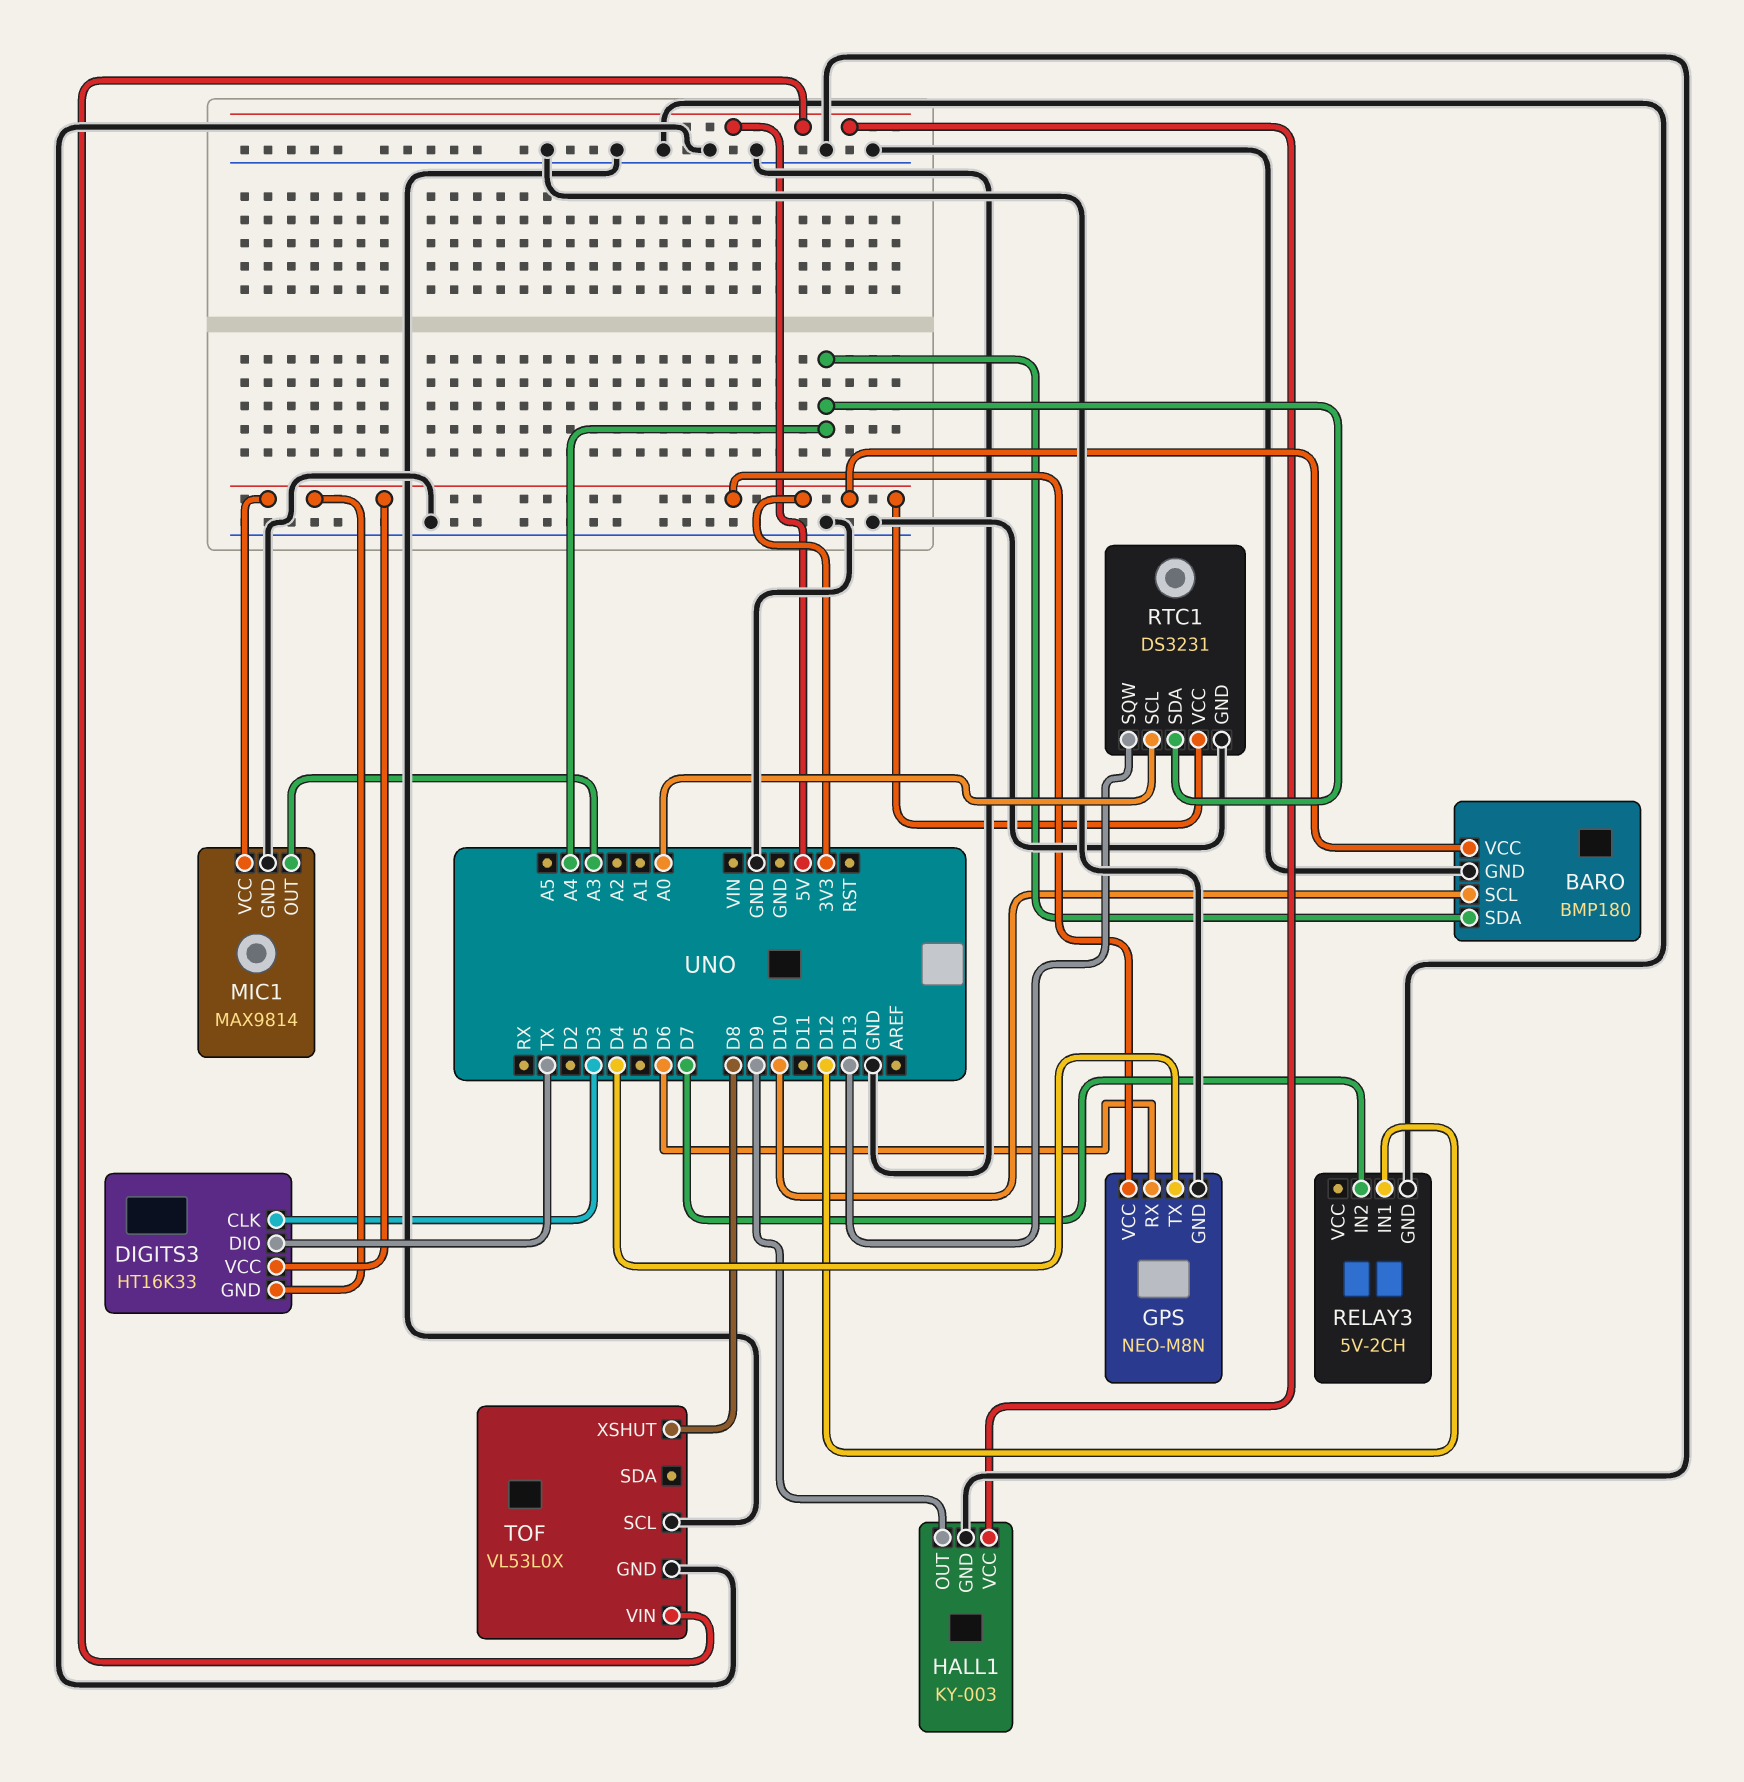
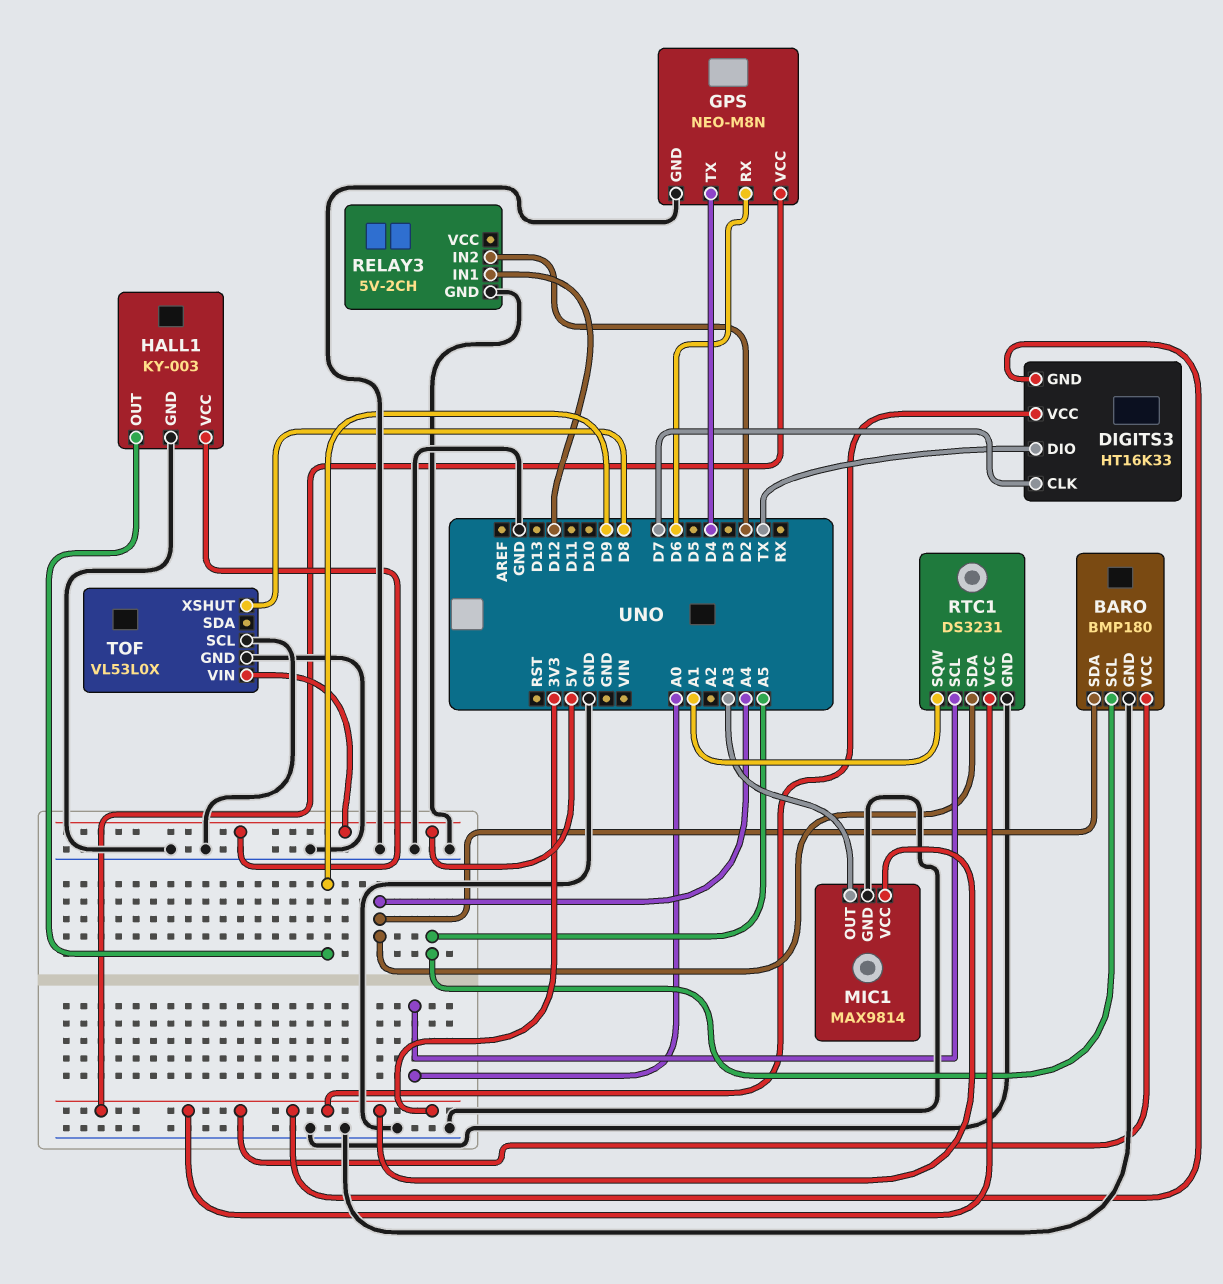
BARO pin SCL: D10 -> A5
DIGITS3 pin CLK: D3 -> D7
RELAY3 pin IN2: D7 -> D2
RTC1 pin SQW: D13 -> A1

